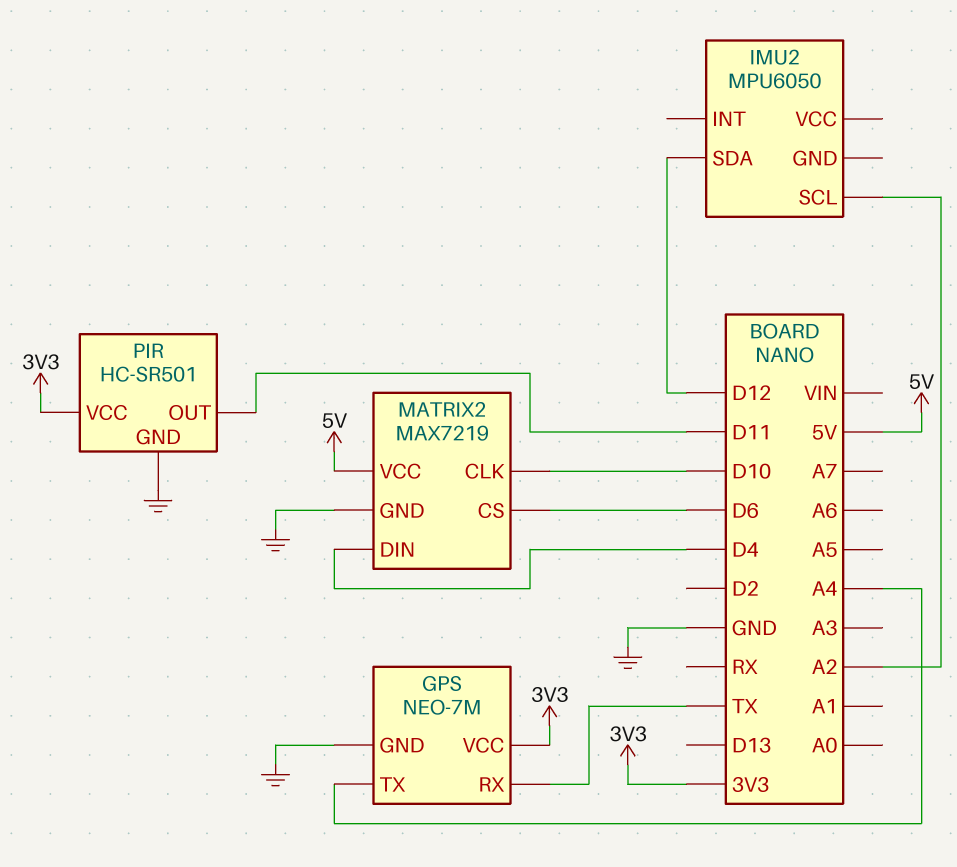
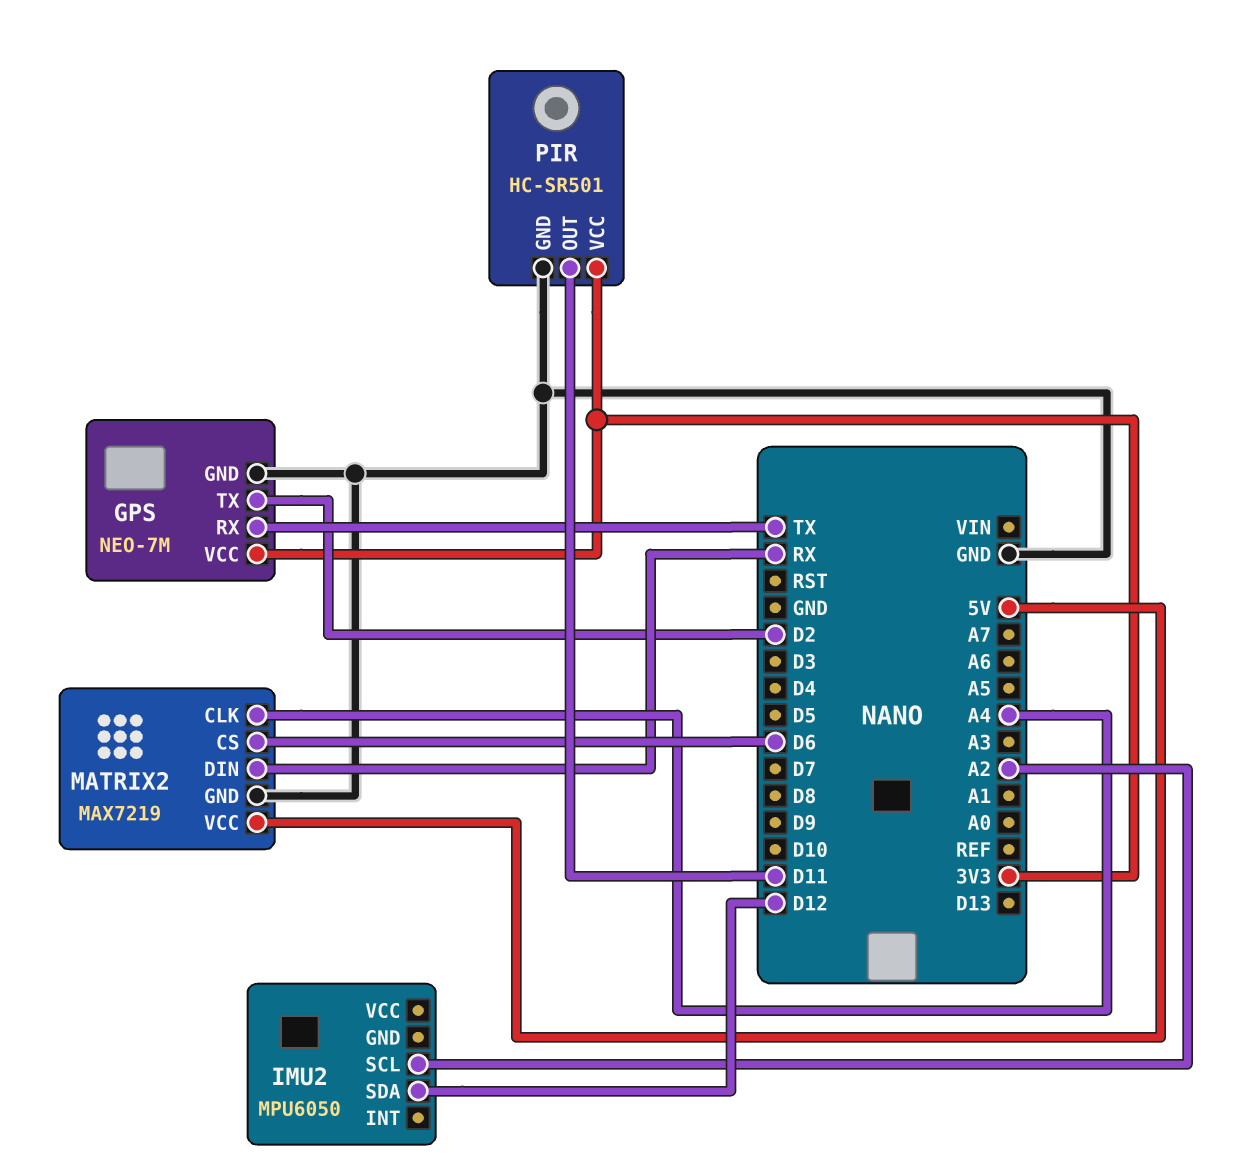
GPS pin TX: A4 -> D2
MATRIX2 pin CLK: D10 -> A4
MATRIX2 pin DIN: D4 -> RX

